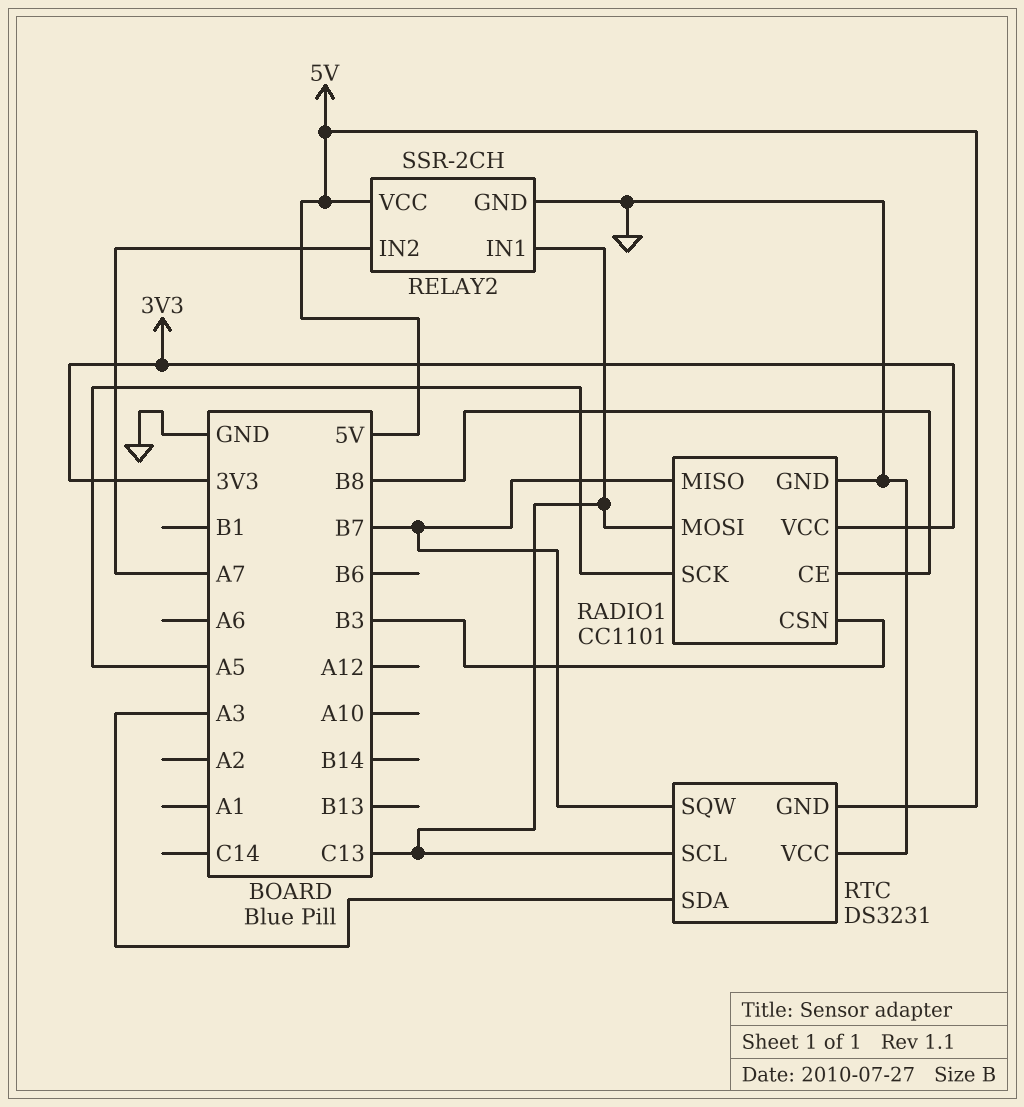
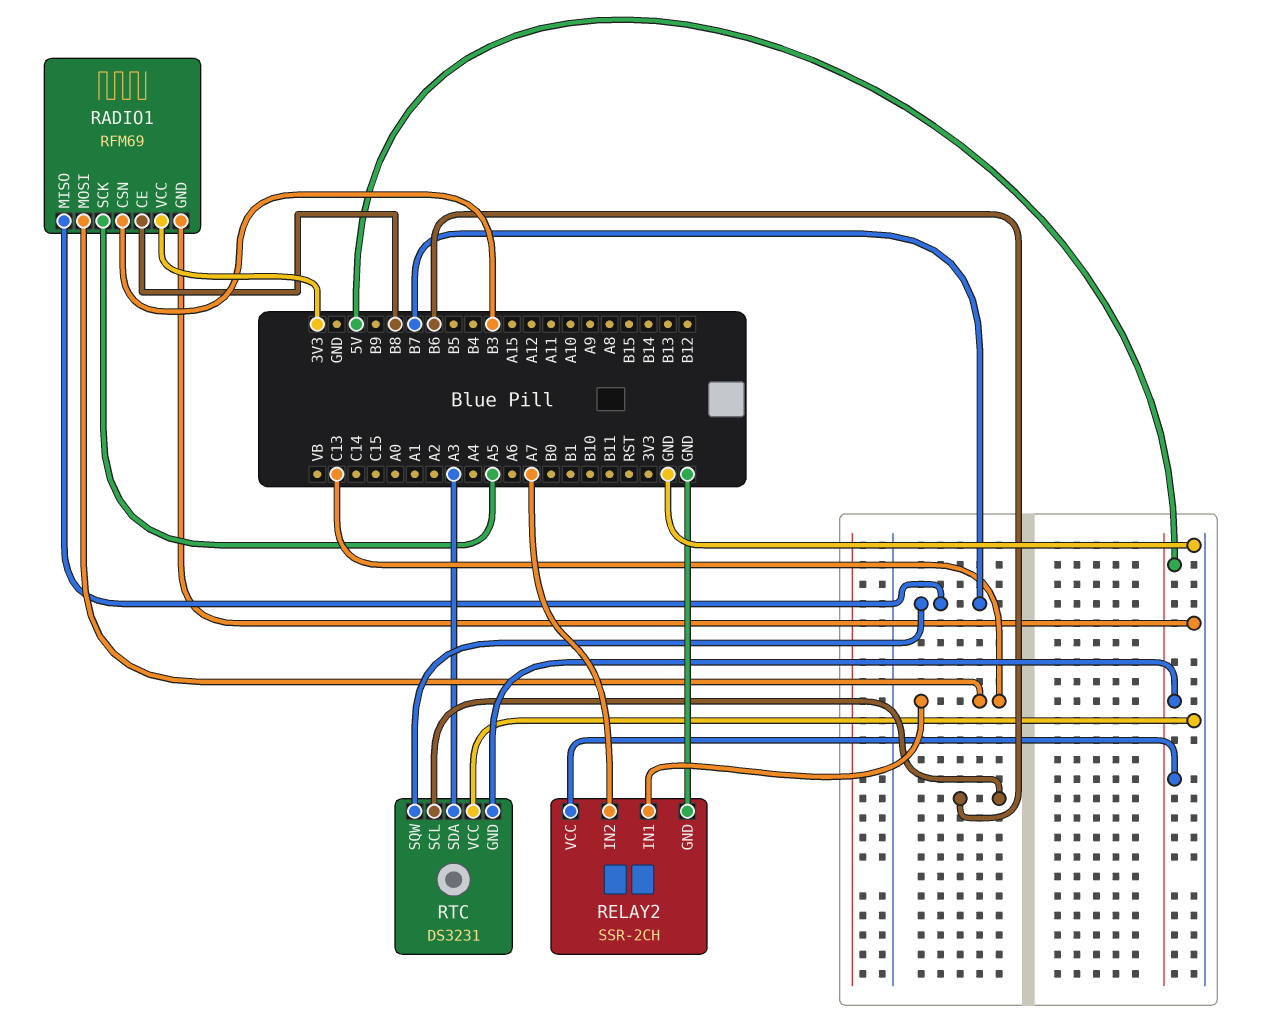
RADIO1: CC1101 -> RFM69
RTC pin SCL: C13 -> B6

